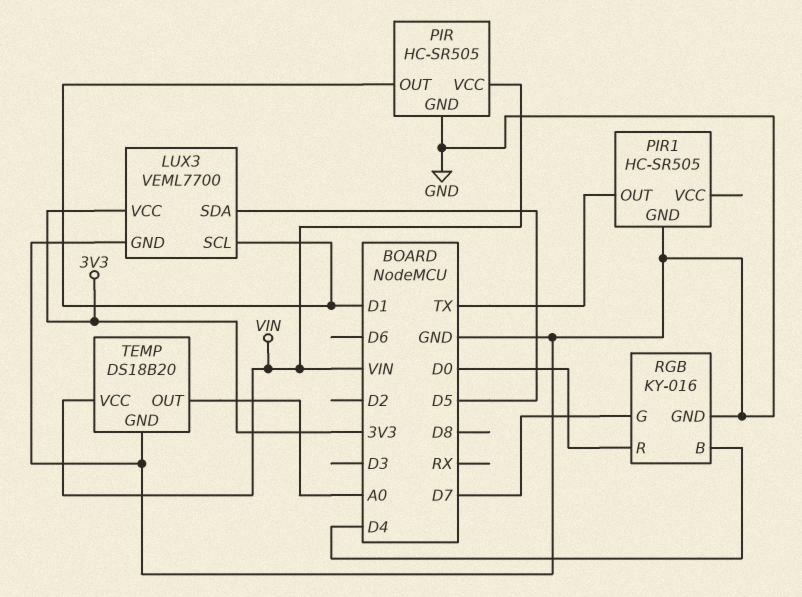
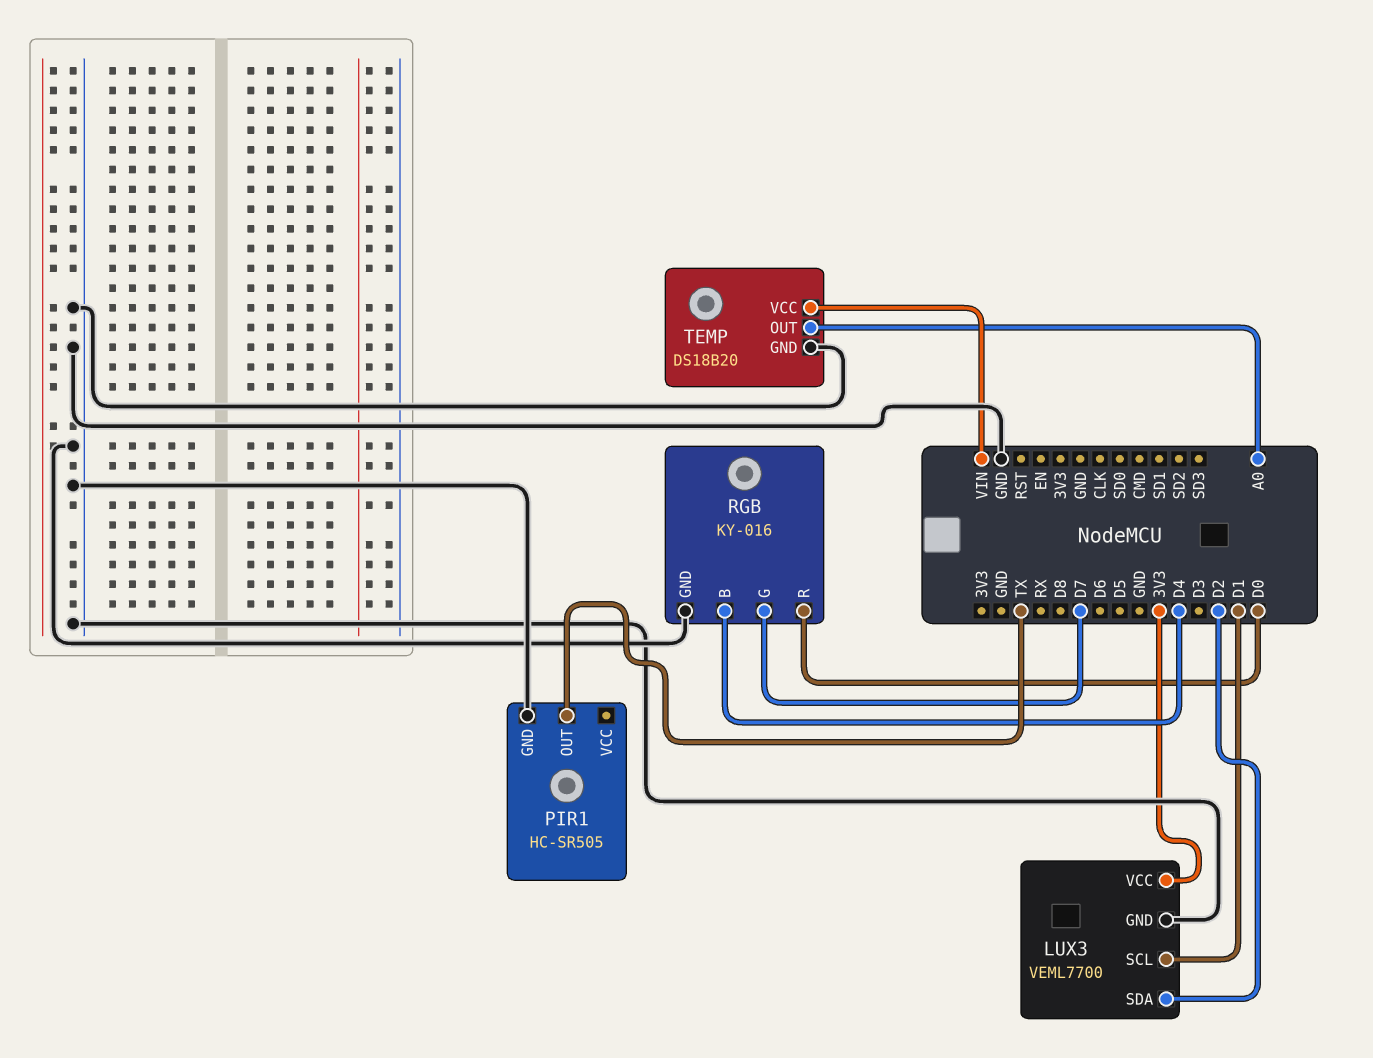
LUX3 pin SDA: D5 -> D2
PIR: HC-SR505 -> none
PIR pin GND: GND -> none
PIR pin OUT: D1 -> none
PIR pin VCC: VIN -> none

